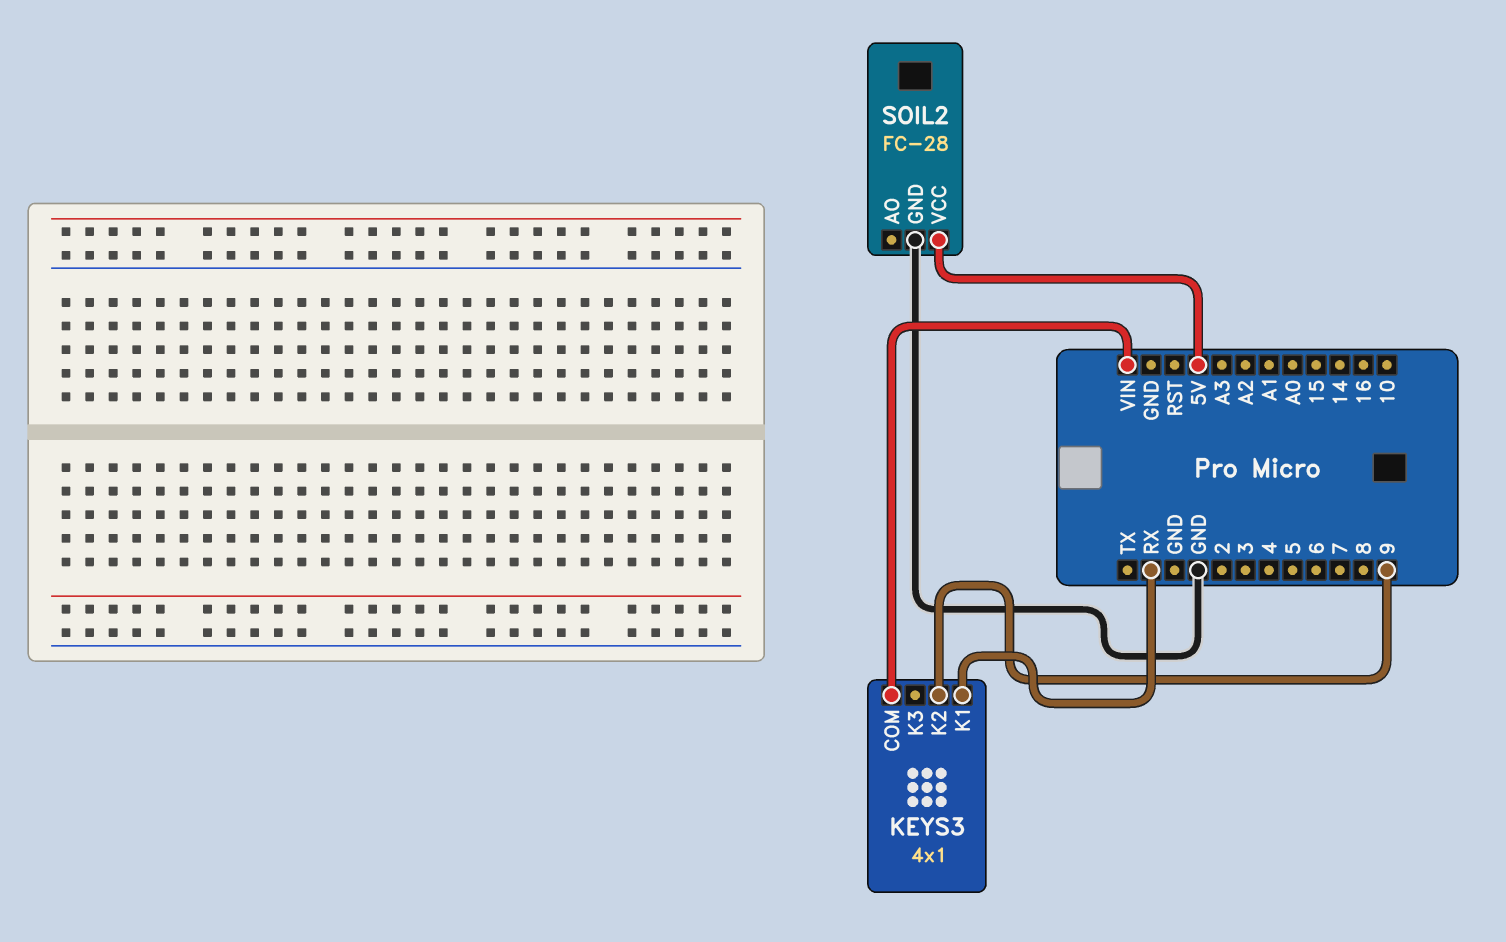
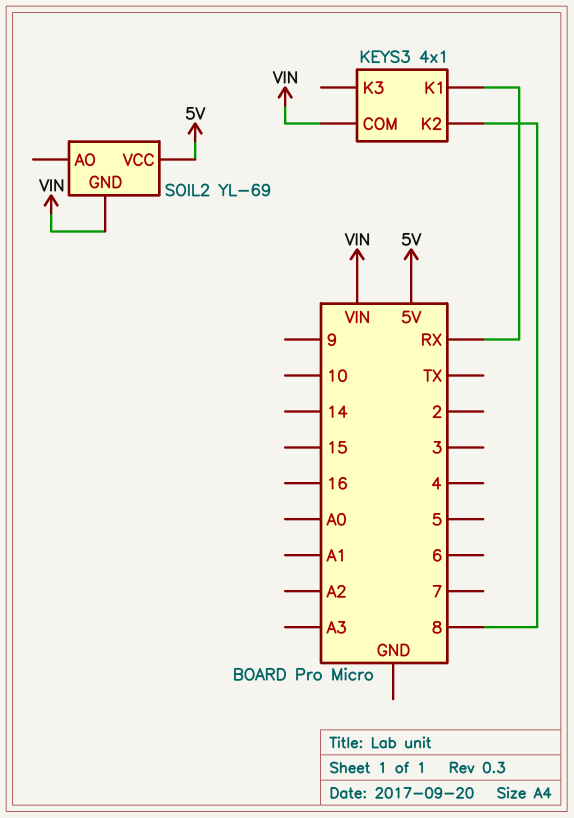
KEYS3 pin K2: 9 -> 8
SOIL2: FC-28 -> YL-69
SOIL2 pin GND: GND -> VIN

